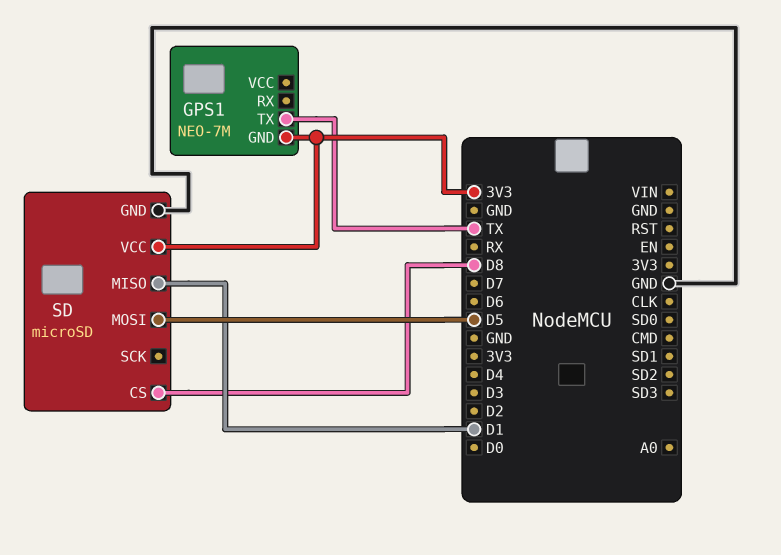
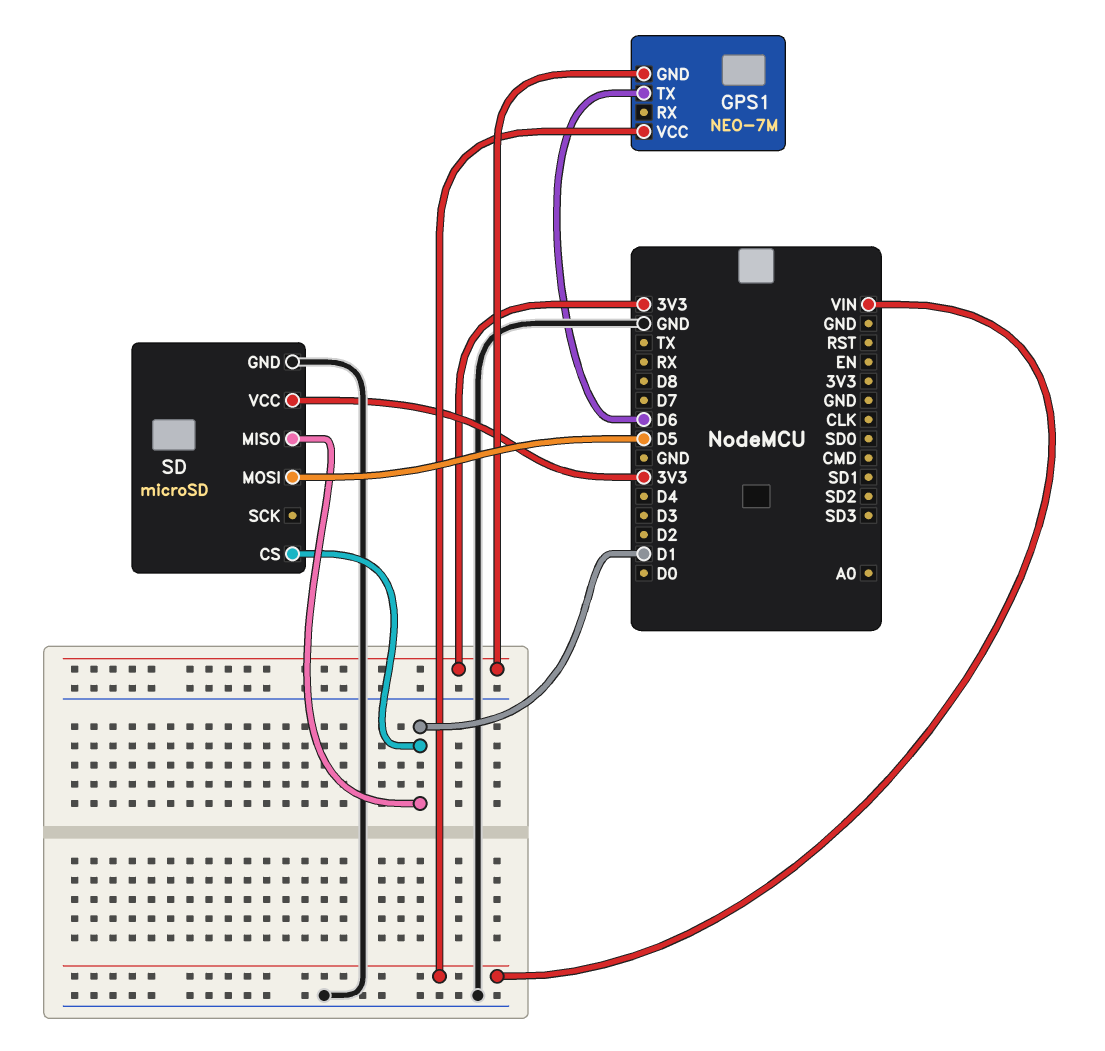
GPS1 pin TX: TX -> D6
GPS1 pin VCC: none -> VIN
SD pin CS: D8 -> D1

